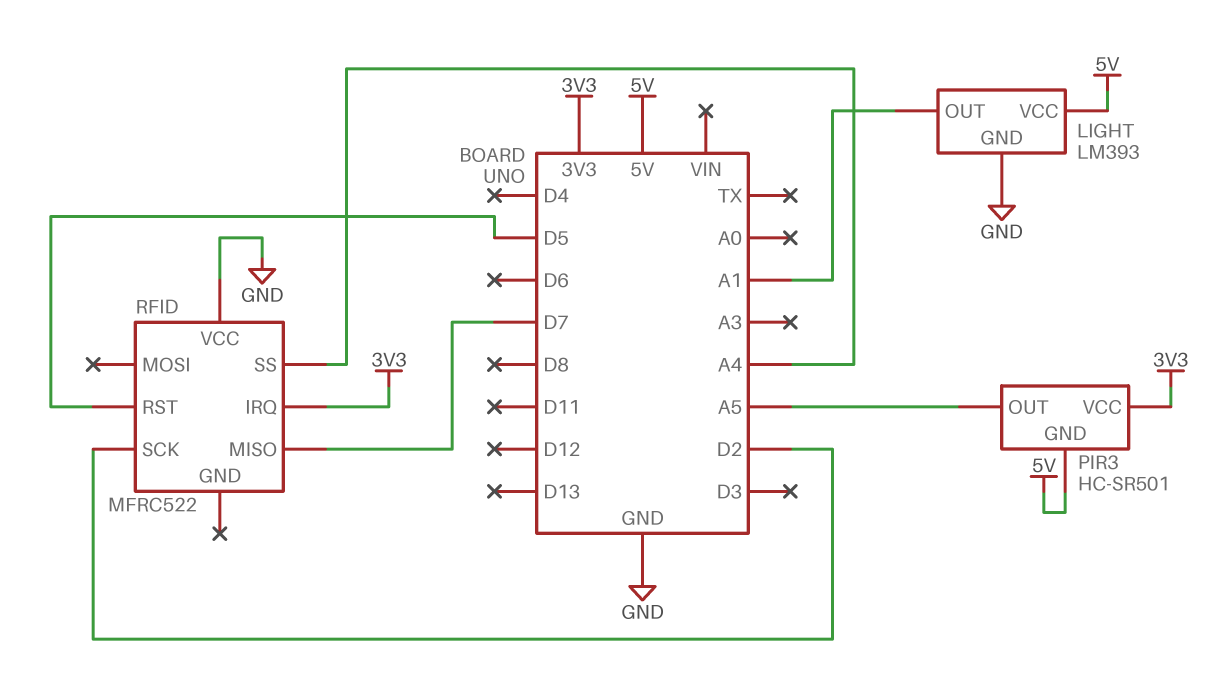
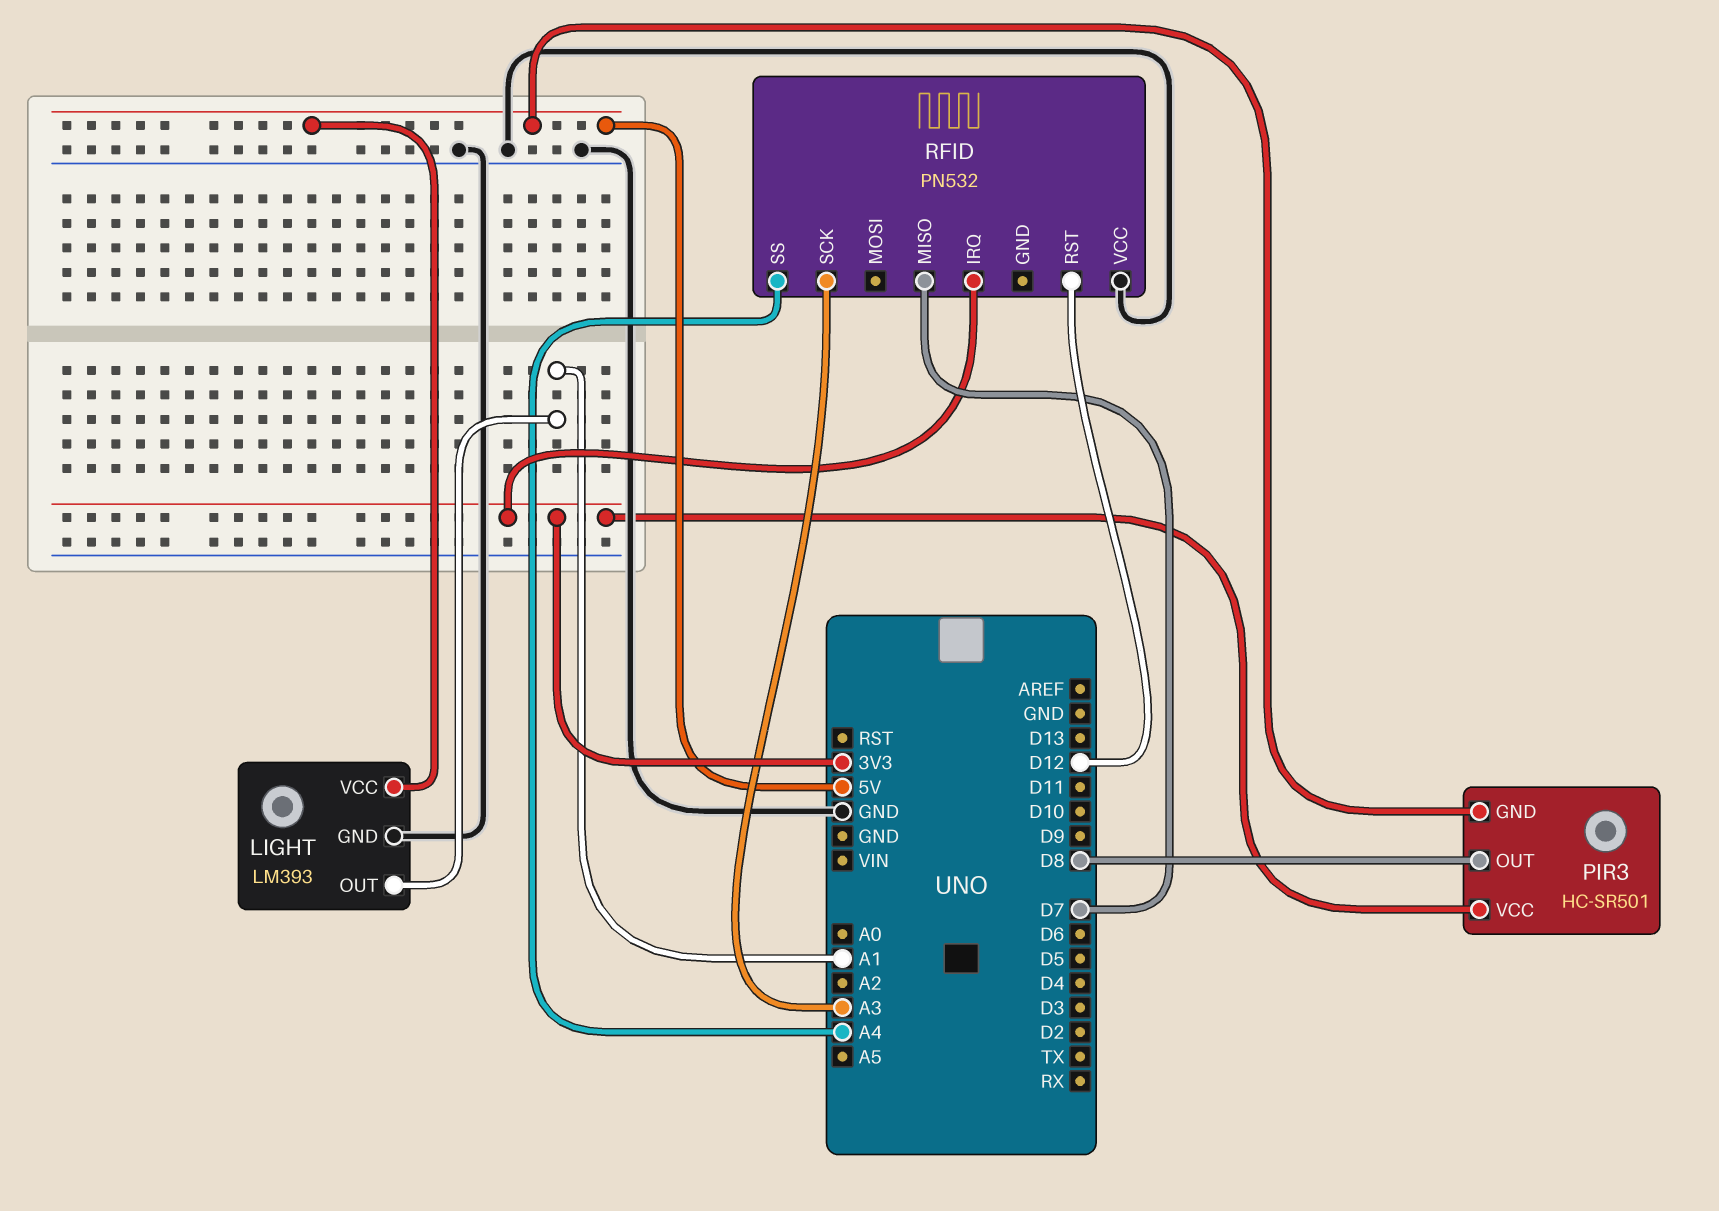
PIR3 pin OUT: A5 -> D8
RFID: MFRC522 -> PN532
RFID pin RST: D5 -> D12
RFID pin SCK: D2 -> A3

